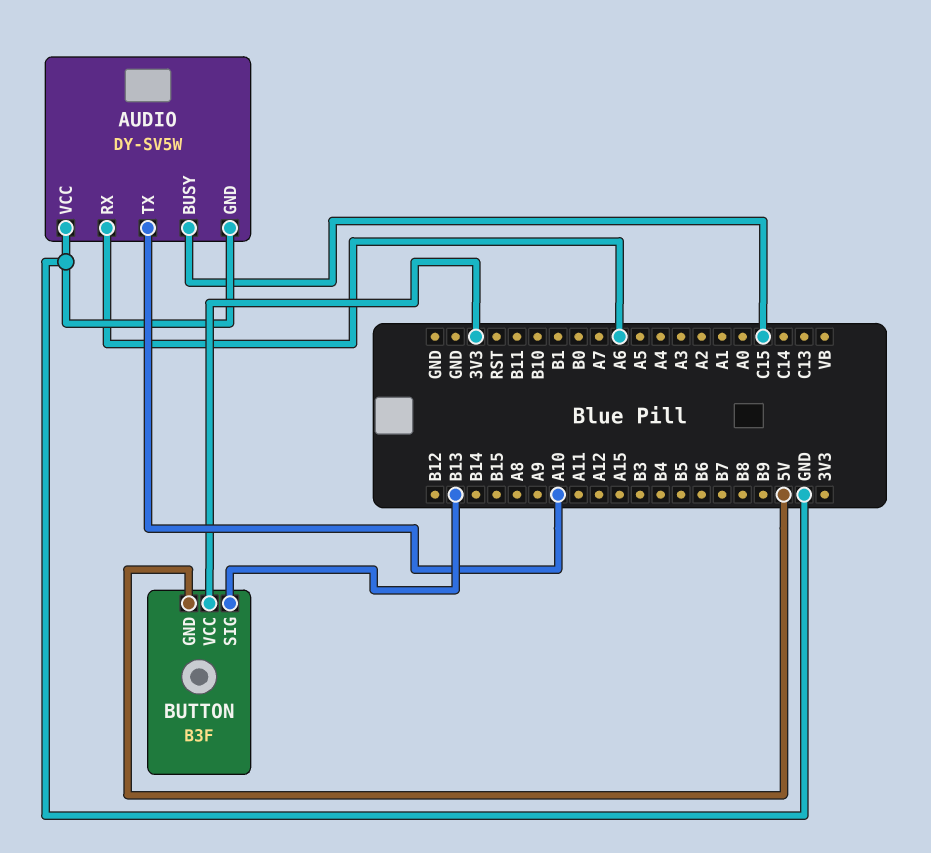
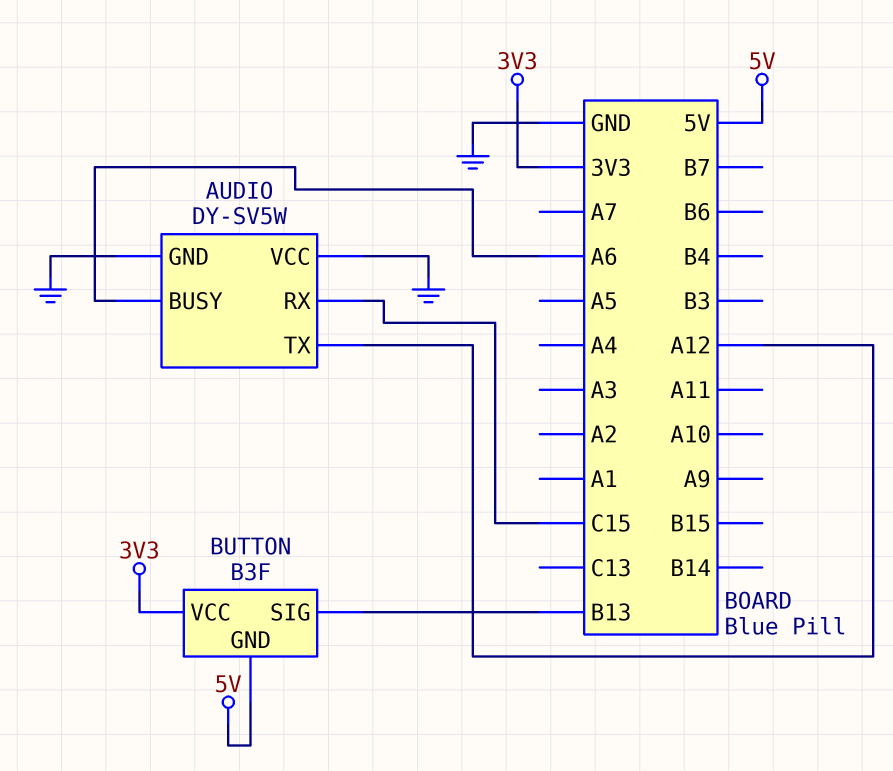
AUDIO pin BUSY: C15 -> A6
AUDIO pin RX: A6 -> C15
AUDIO pin TX: A10 -> A12

